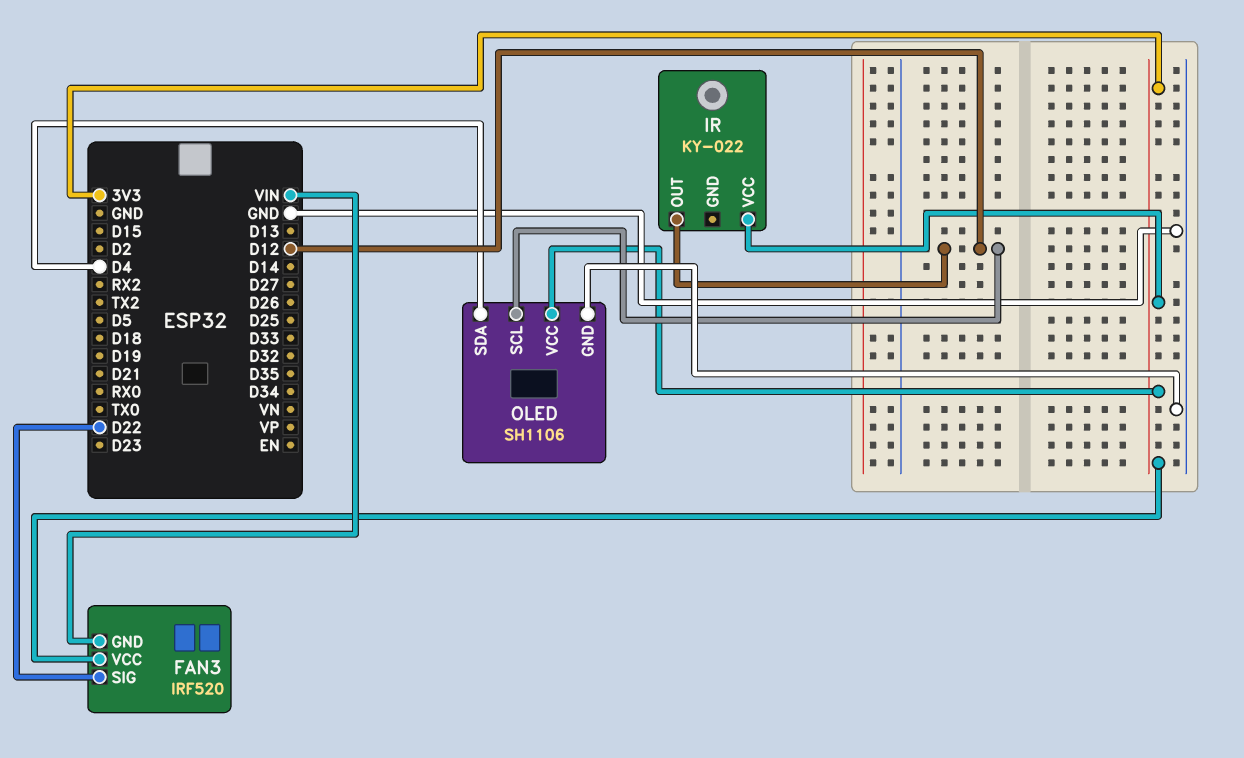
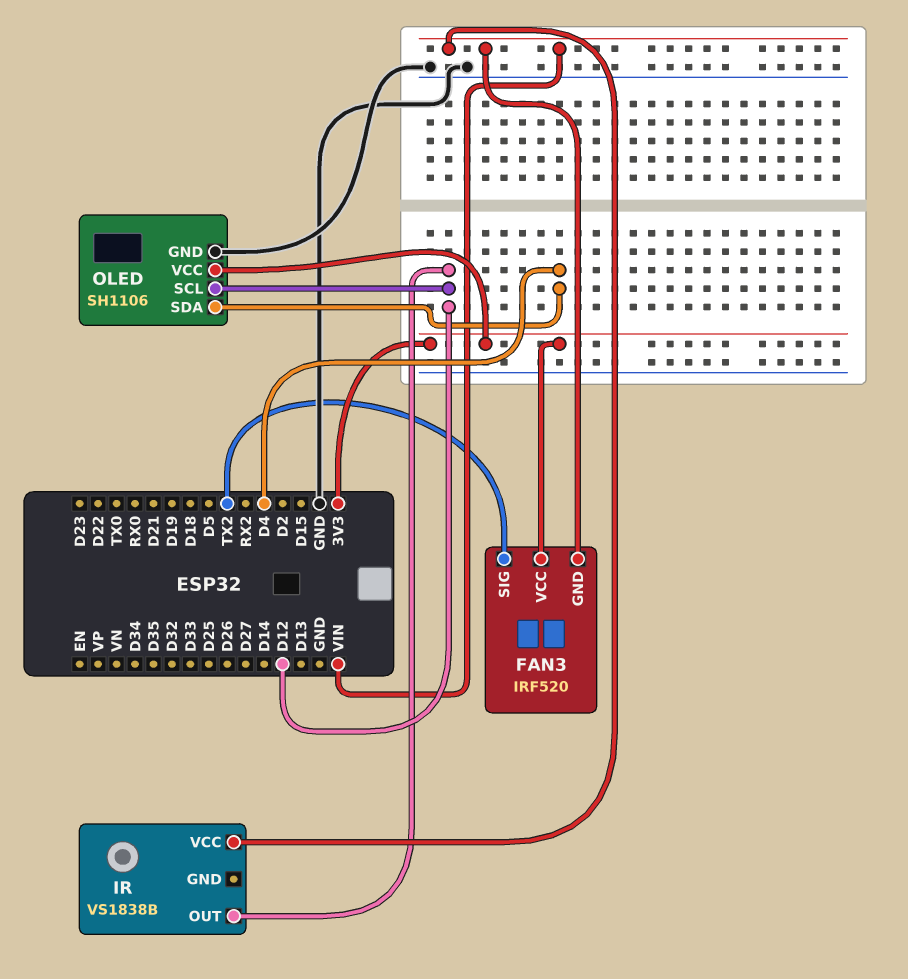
FAN3 pin SIG: D22 -> TX2
IR: KY-022 -> VS1838B
IR pin VCC: 3V3 -> VIN

